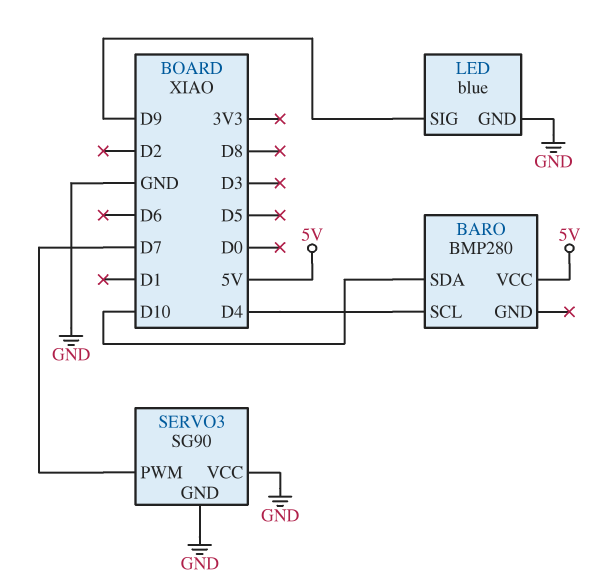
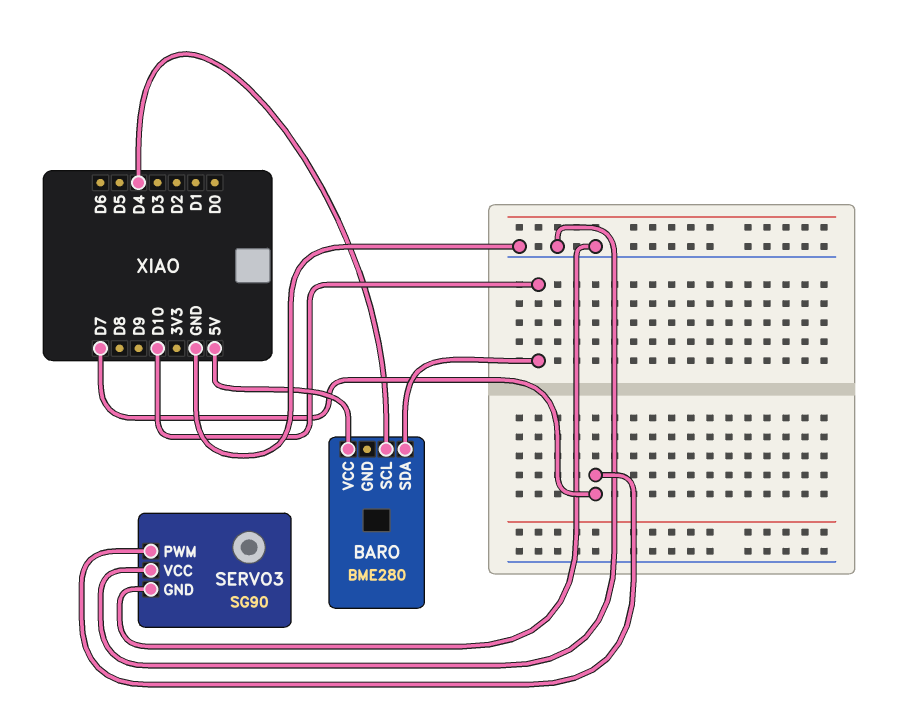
BARO: BMP280 -> BME280
LED: blue -> none
LED pin GND: GND -> none
LED pin SIG: D9 -> none

